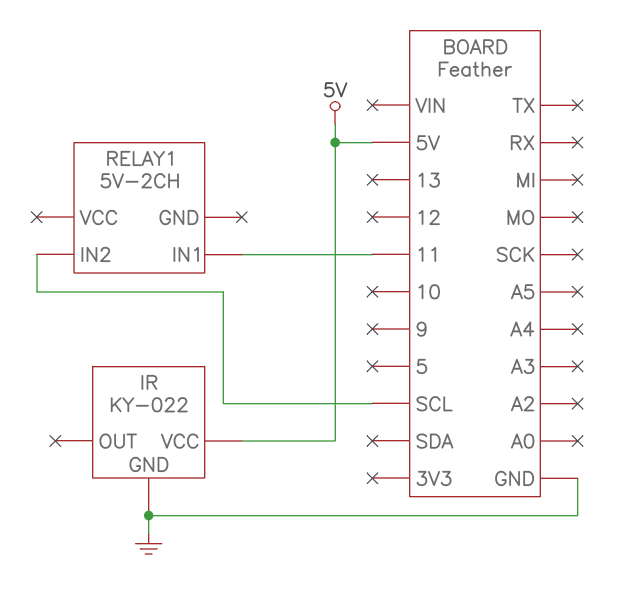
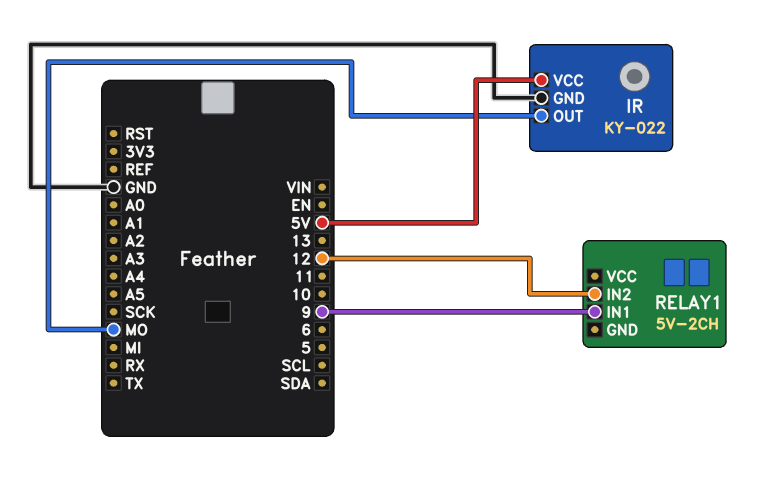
IR pin OUT: none -> MO
RELAY1 pin IN1: 11 -> 9
RELAY1 pin IN2: SCL -> 12

